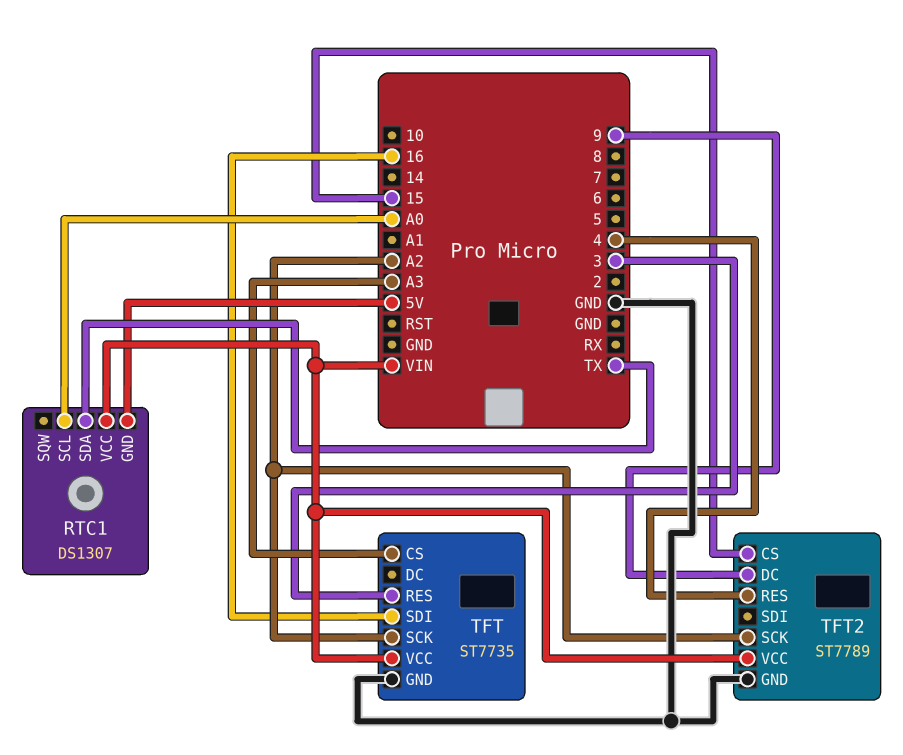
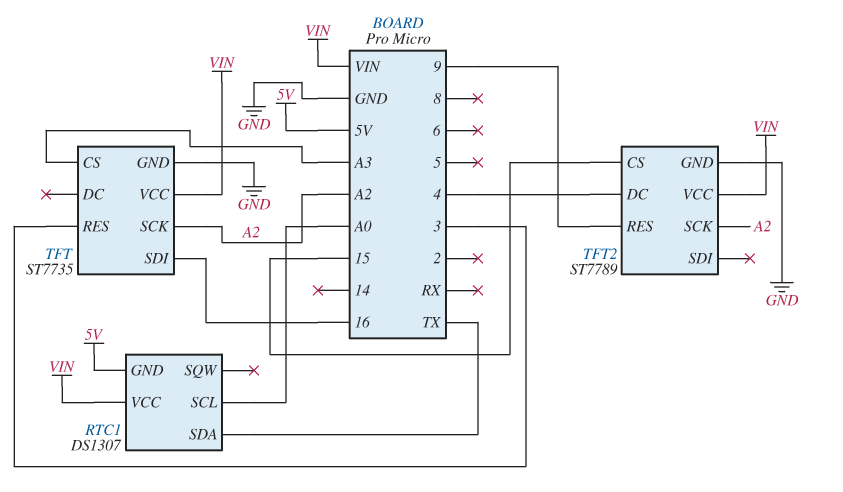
TFT2 pin DC: 9 -> 4
TFT2 pin RES: 4 -> 9

